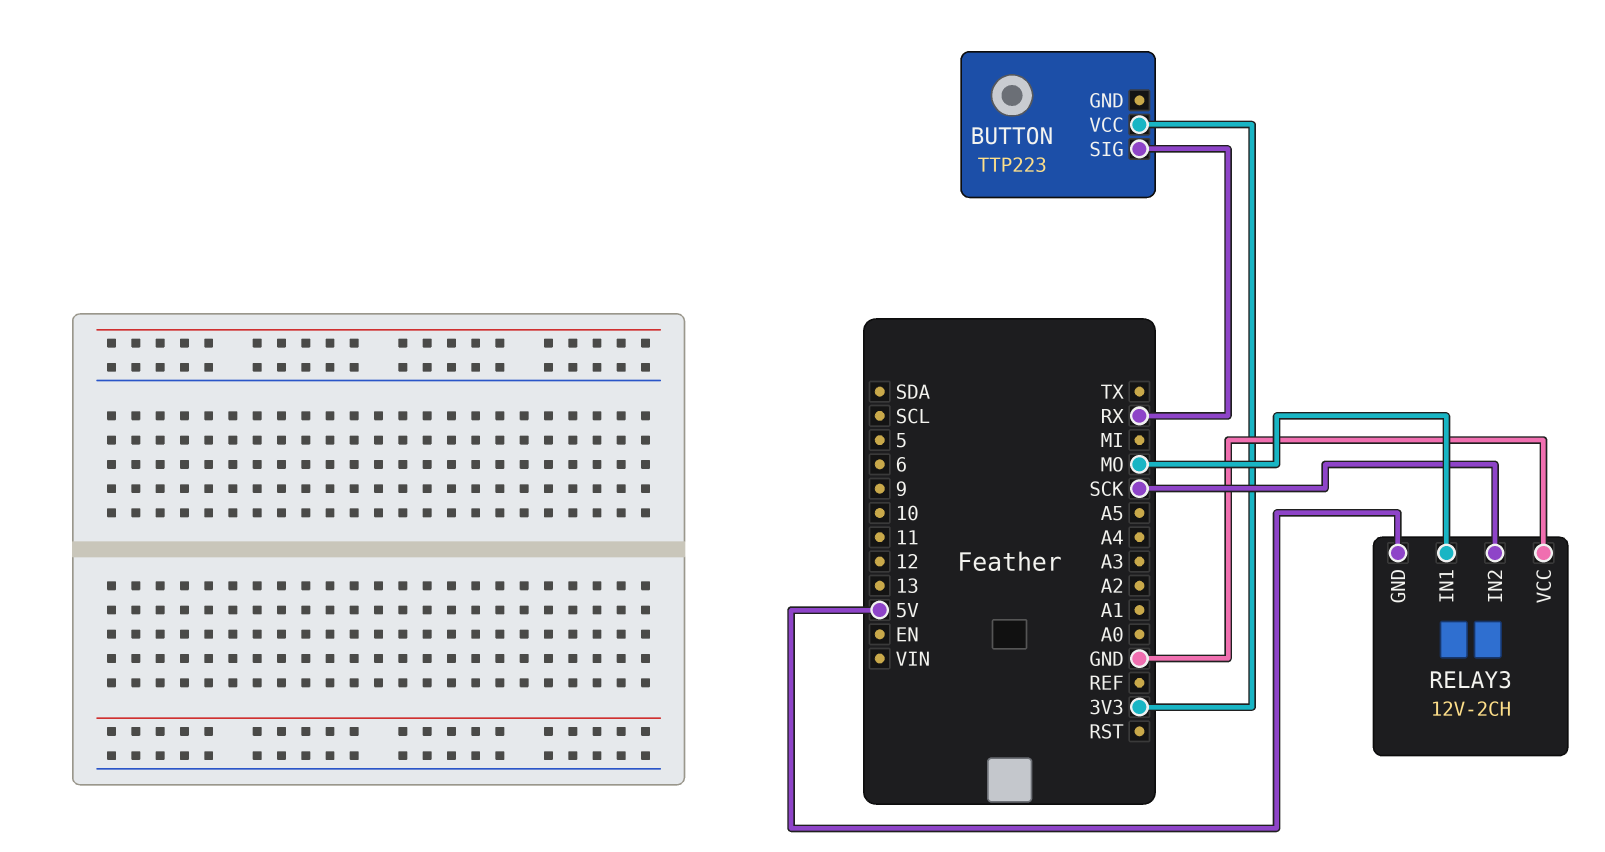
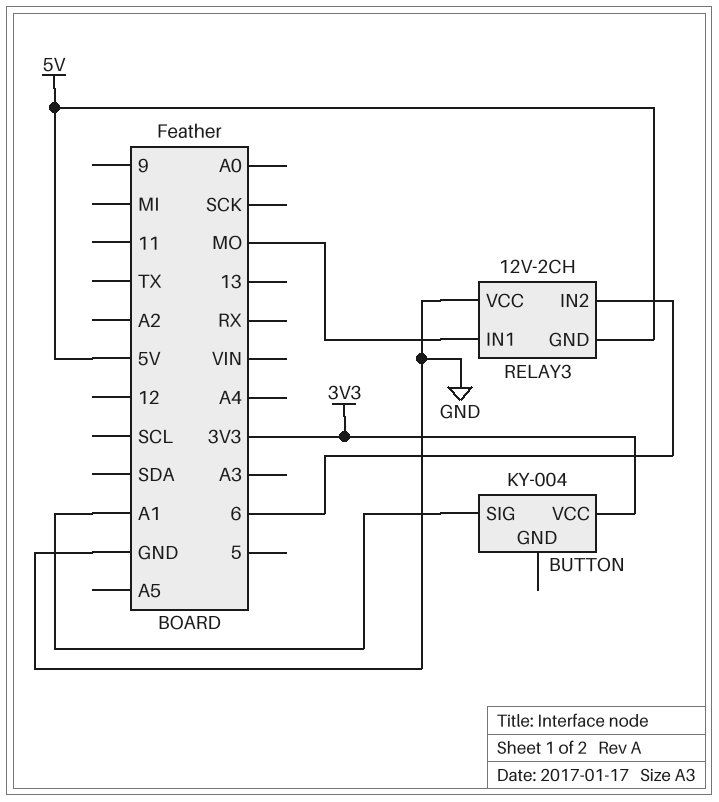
BUTTON: TTP223 -> KY-004
BUTTON pin SIG: RX -> A1
RELAY3 pin IN2: SCK -> 6

